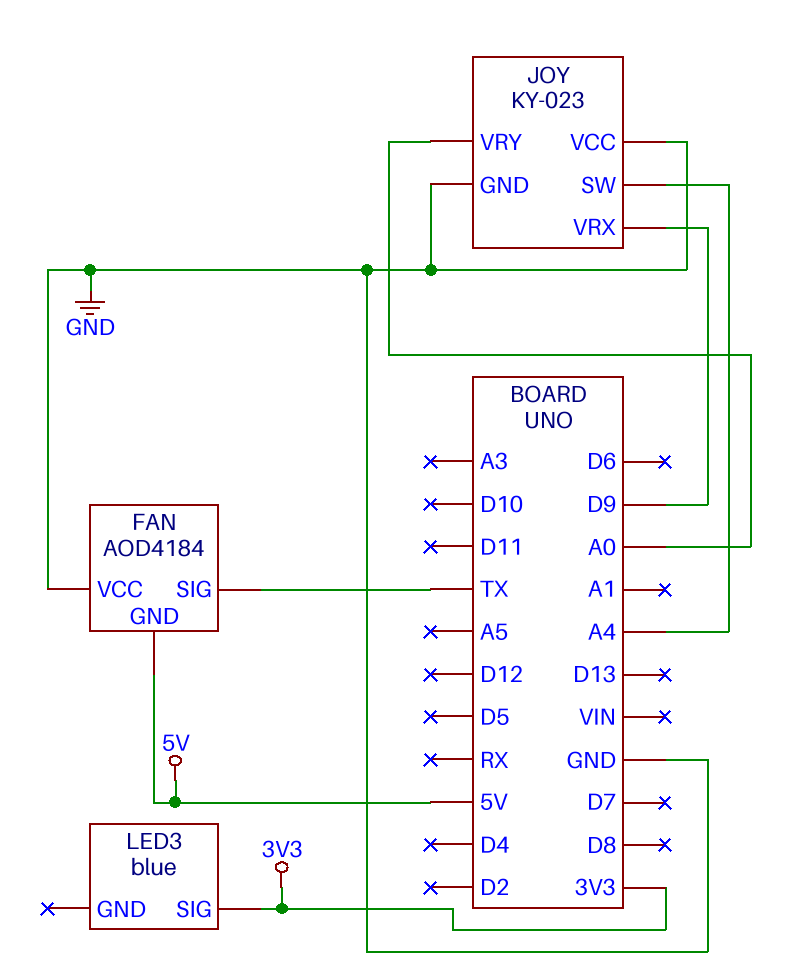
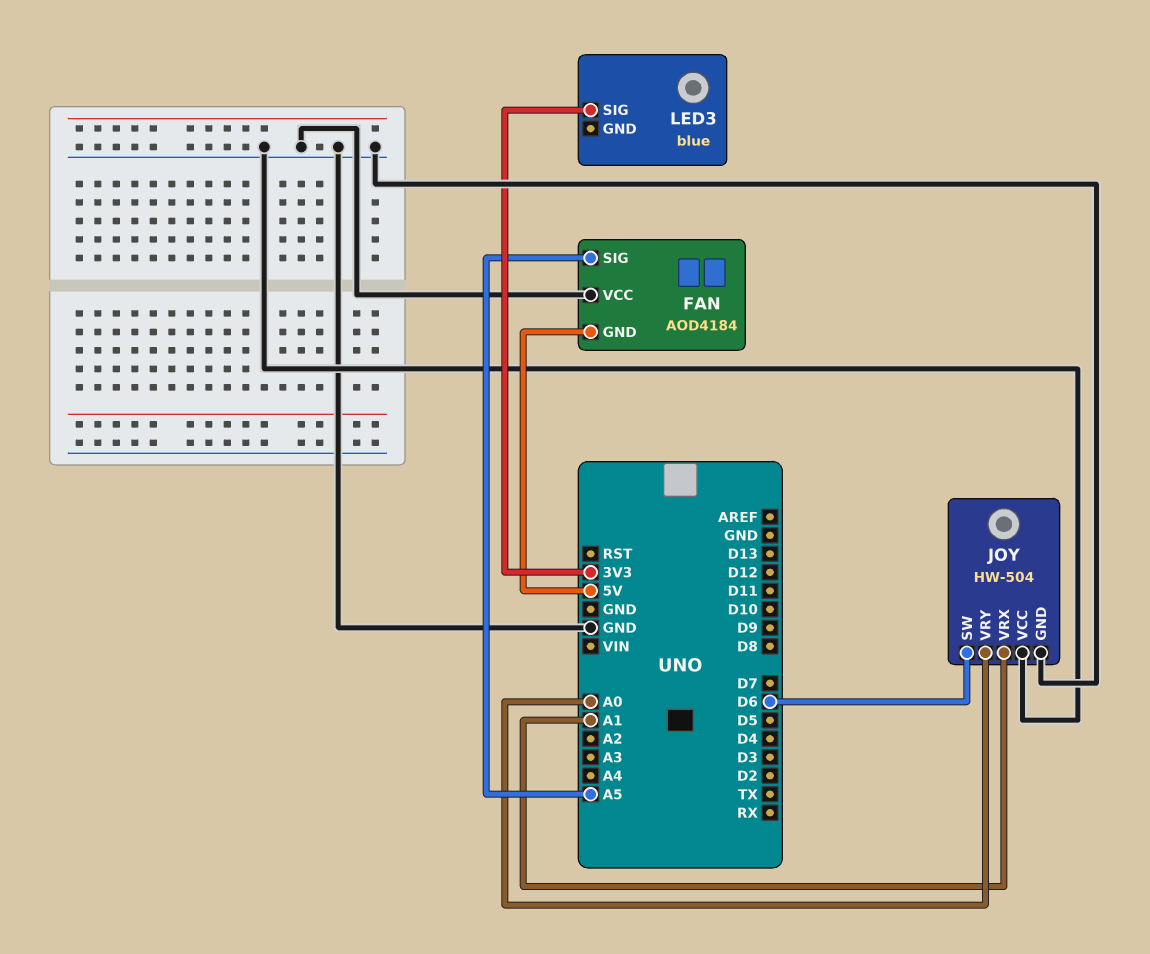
FAN pin SIG: TX -> A5
JOY: KY-023 -> HW-504
JOY pin SW: A4 -> D6
JOY pin VRX: D9 -> A1

